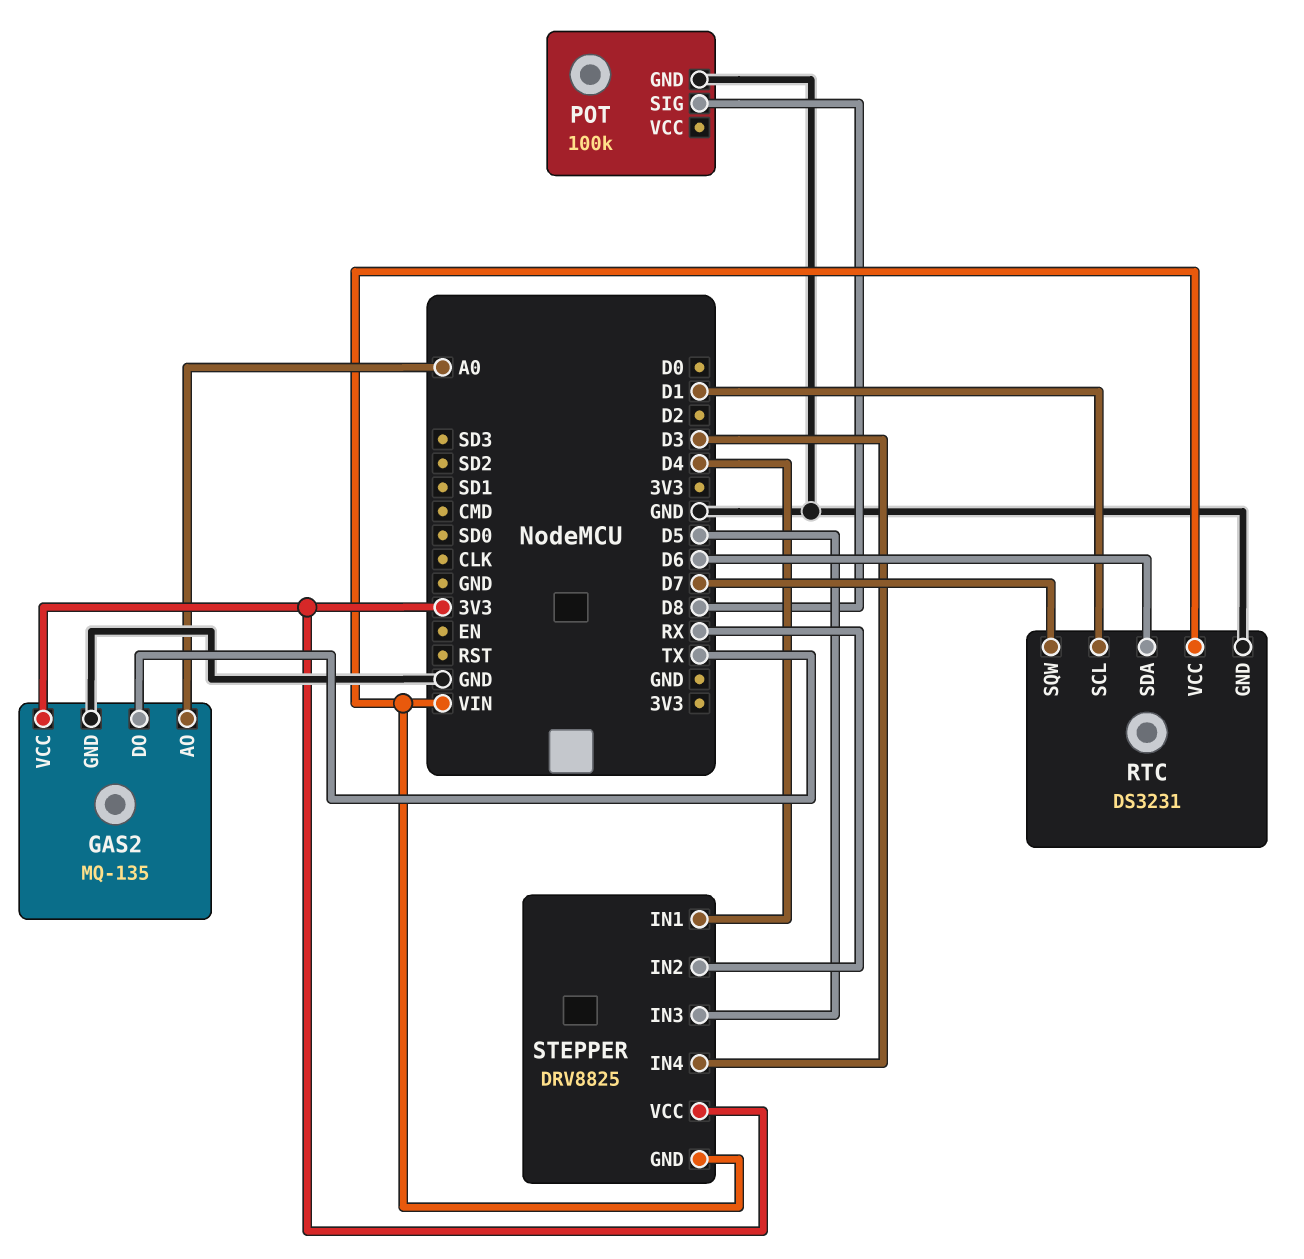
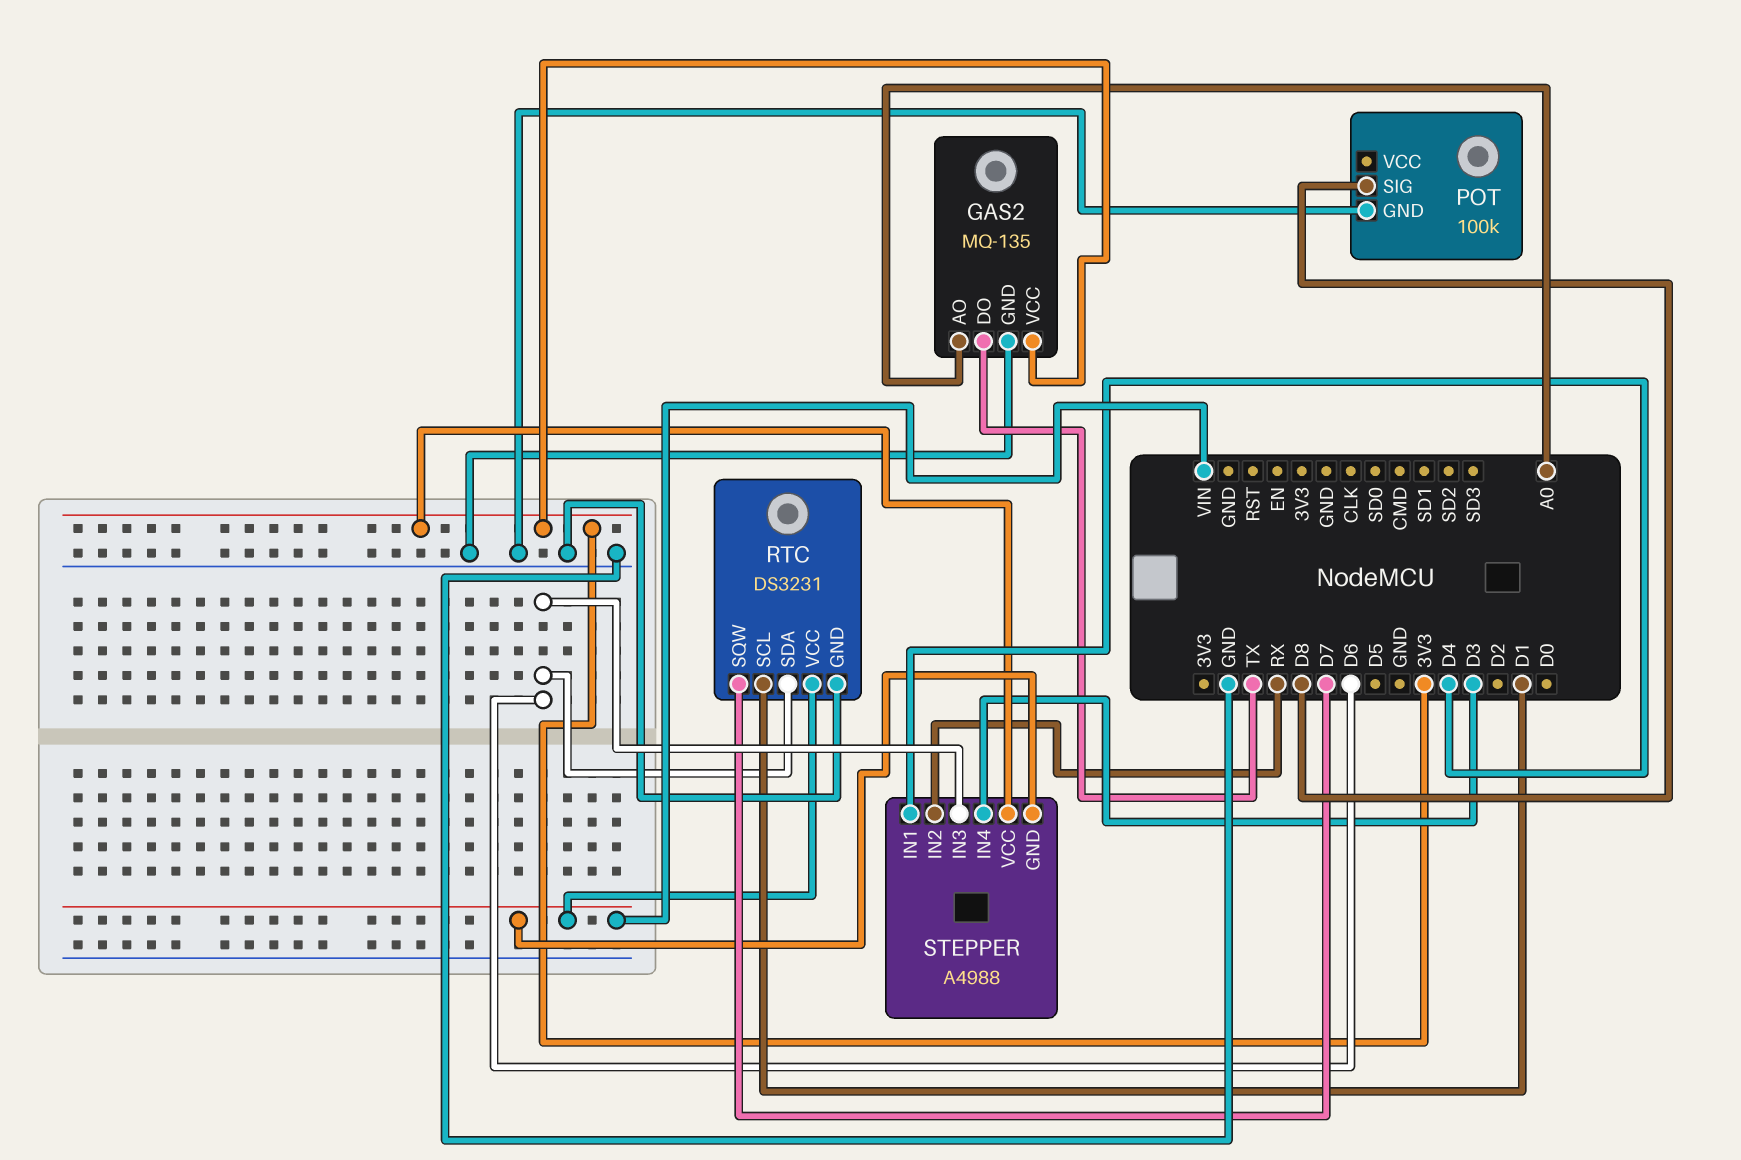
STEPPER: DRV8825 -> A4988
STEPPER pin IN3: D5 -> D6

